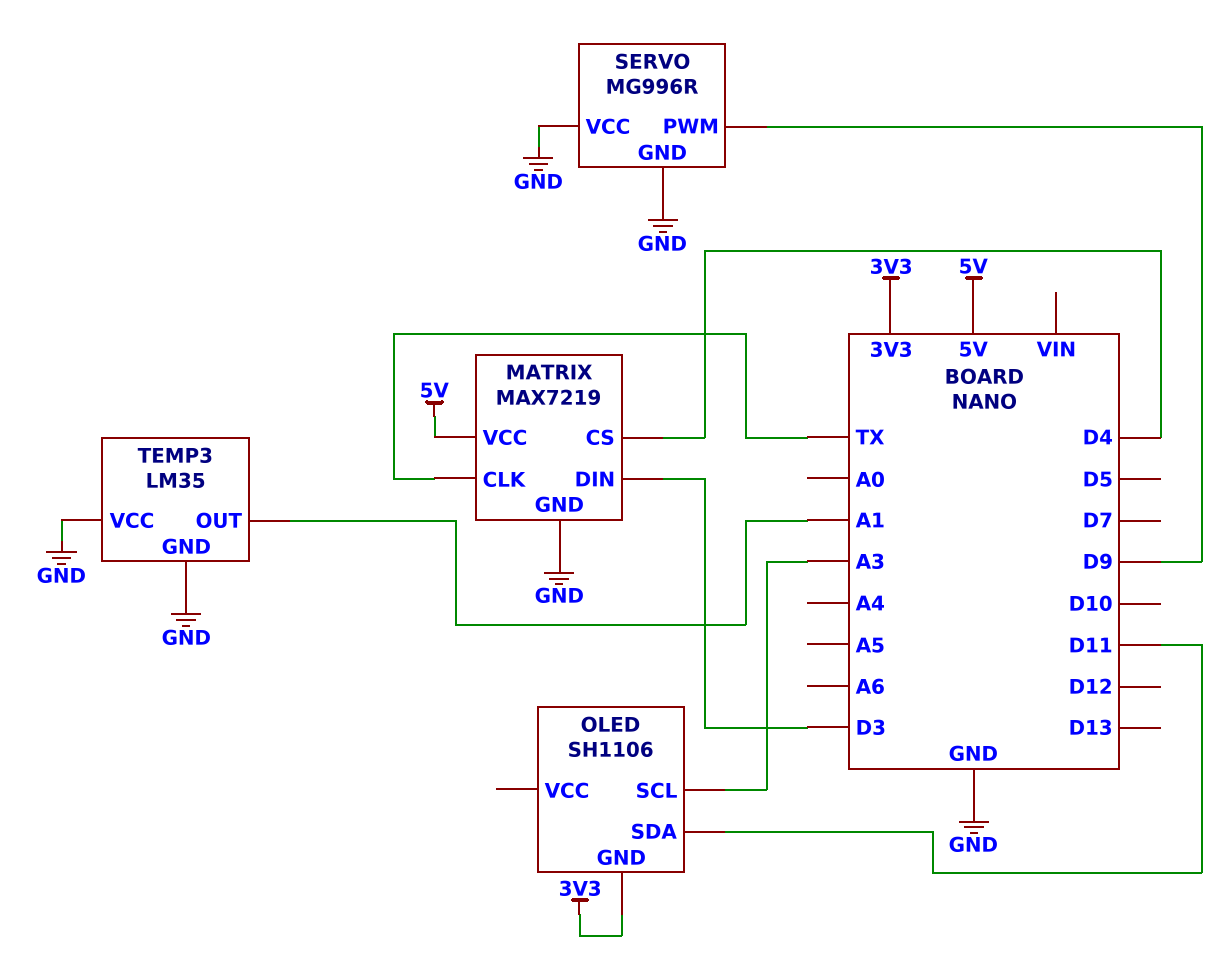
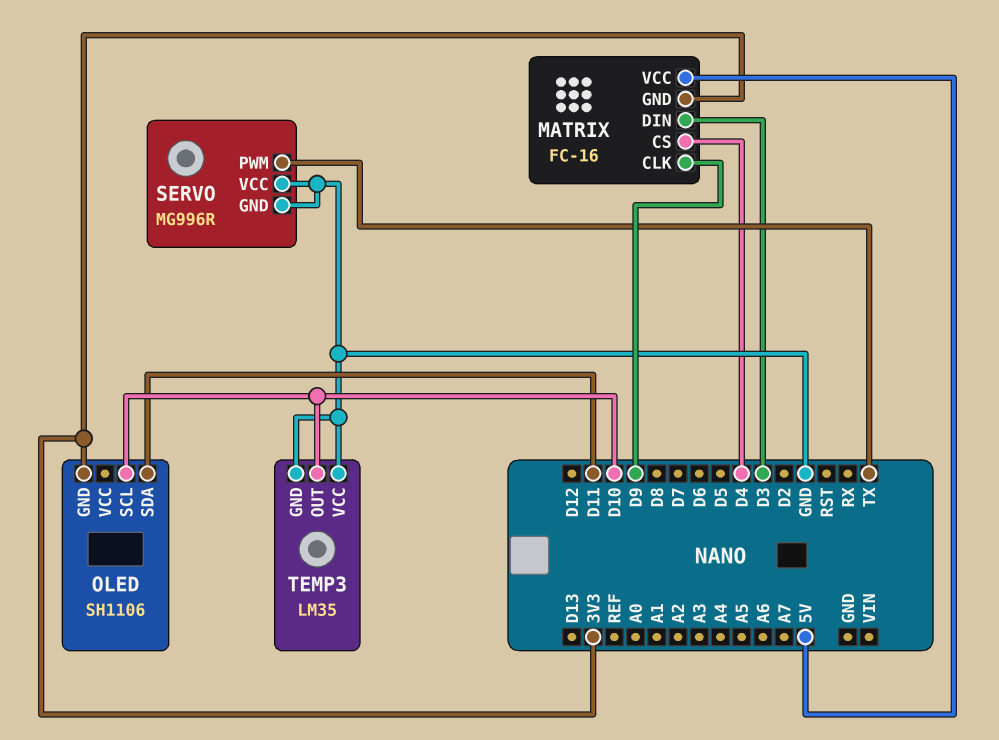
MATRIX: MAX7219 -> FC-16
MATRIX pin CLK: TX -> D9
MATRIX pin GND: GND -> 3V3
OLED pin SCL: A3 -> D10
SERVO pin PWM: D9 -> TX
TEMP3 pin OUT: A1 -> D10

